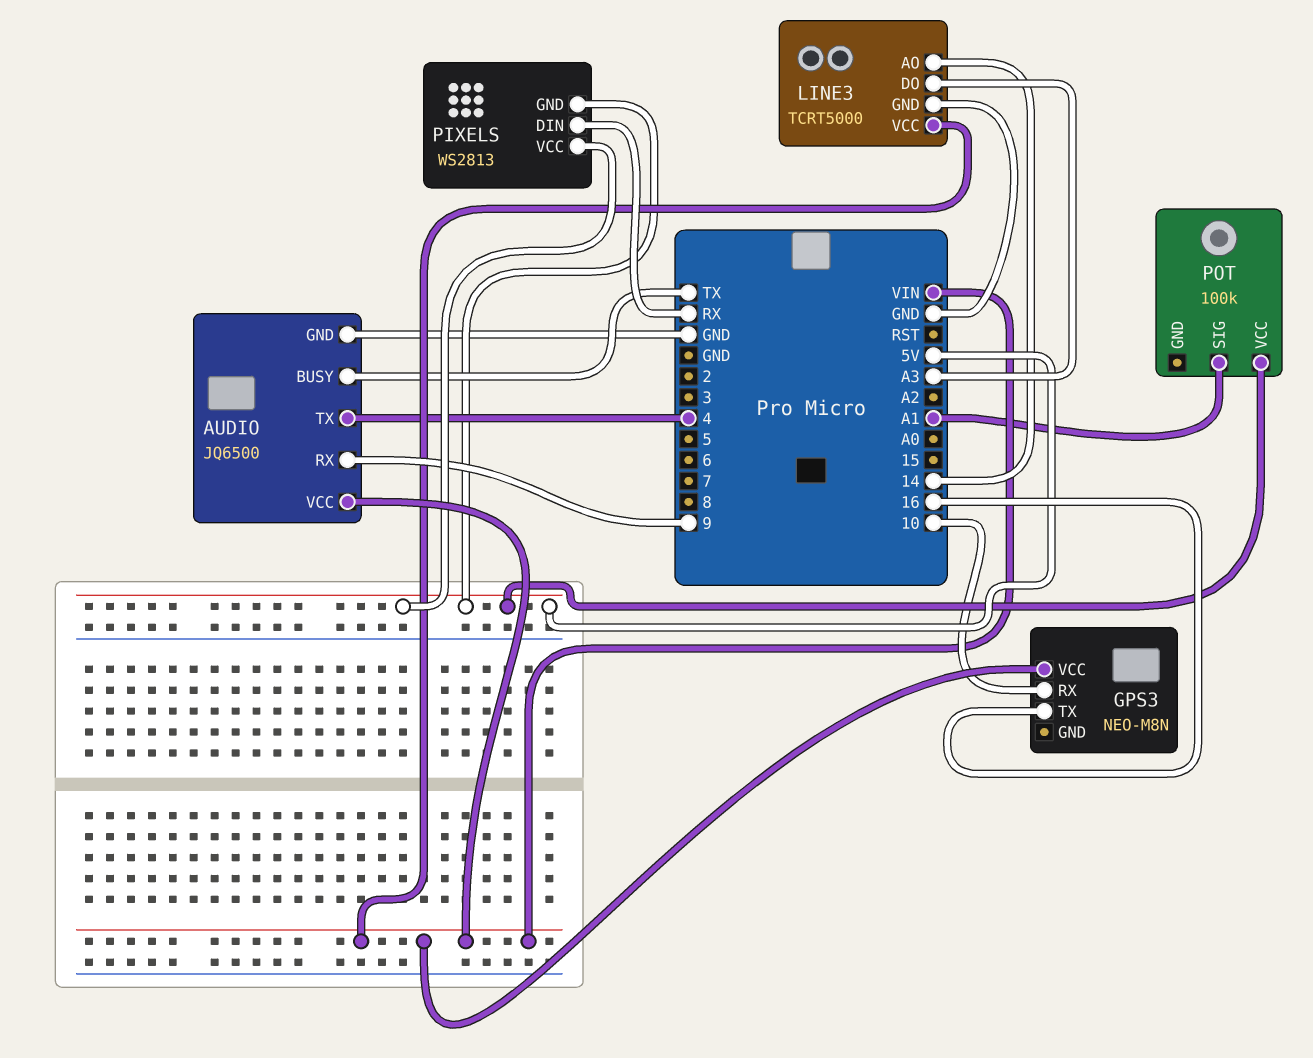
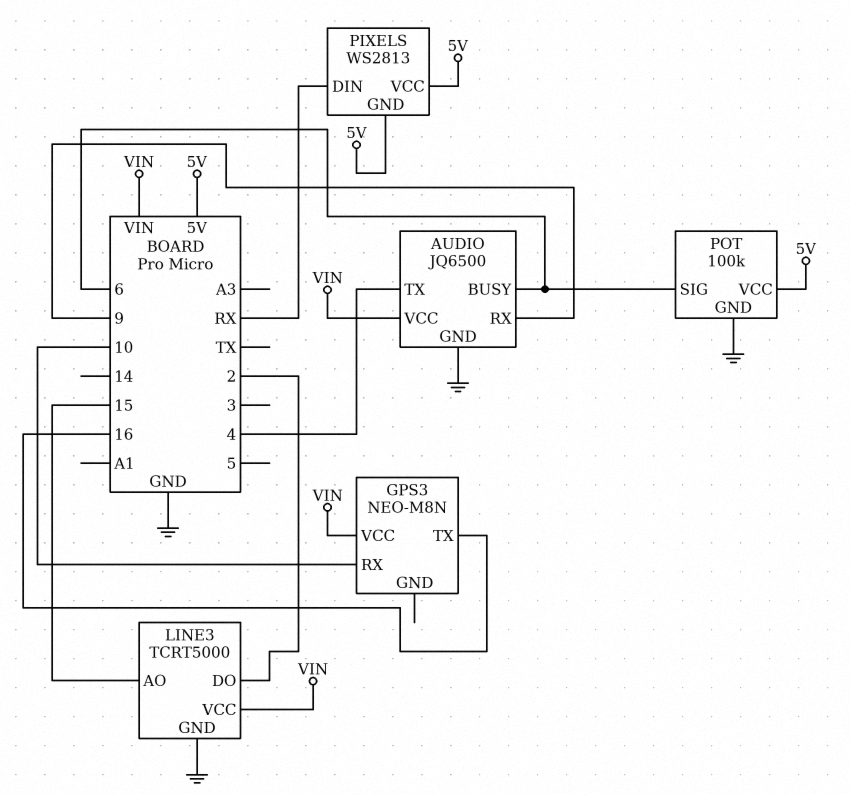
AUDIO pin BUSY: TX -> 6
LINE3 pin AO: 14 -> 15
LINE3 pin DO: A3 -> 2
POT pin GND: none -> GND
POT pin SIG: A1 -> 6

